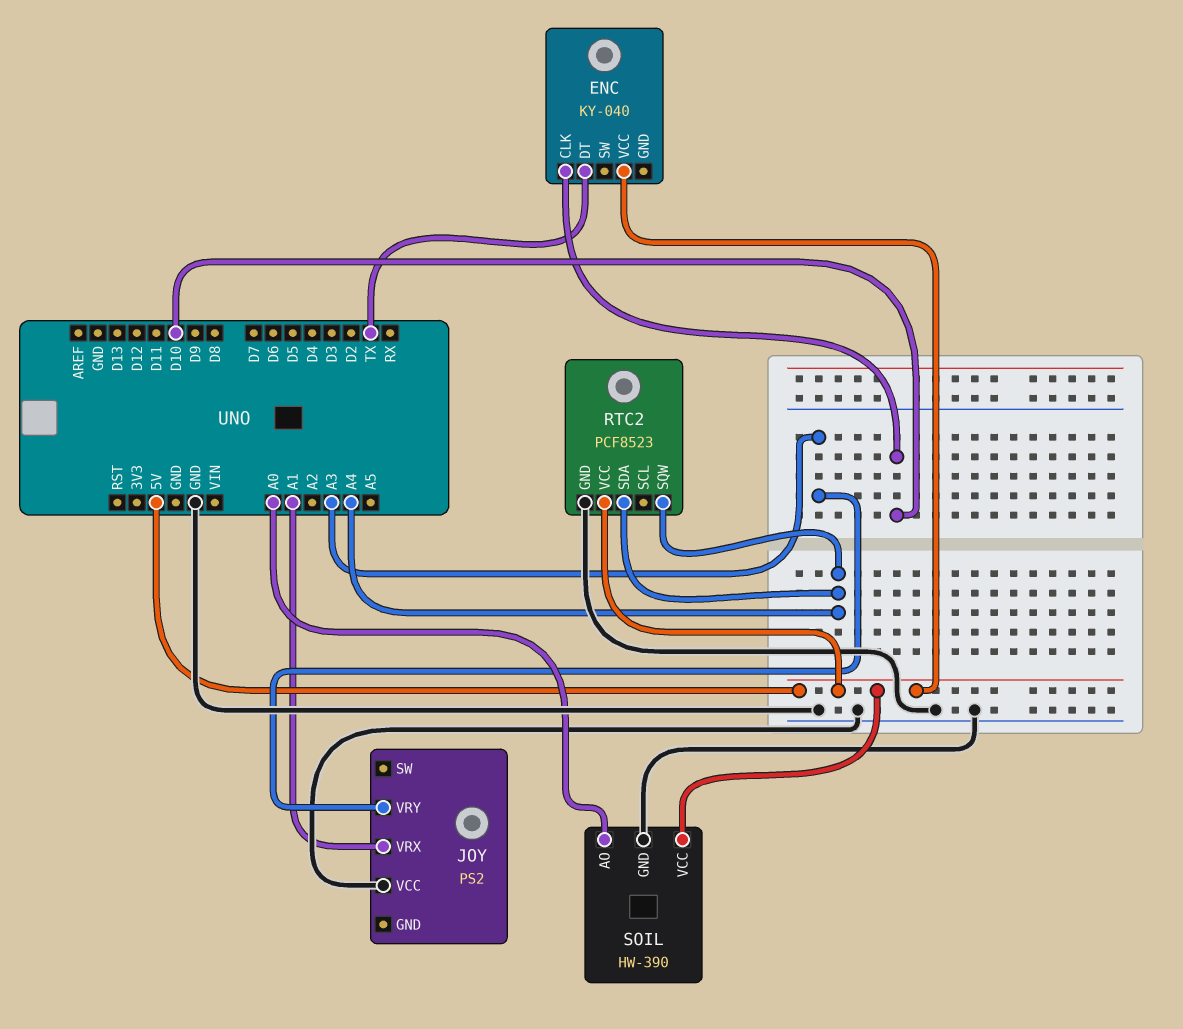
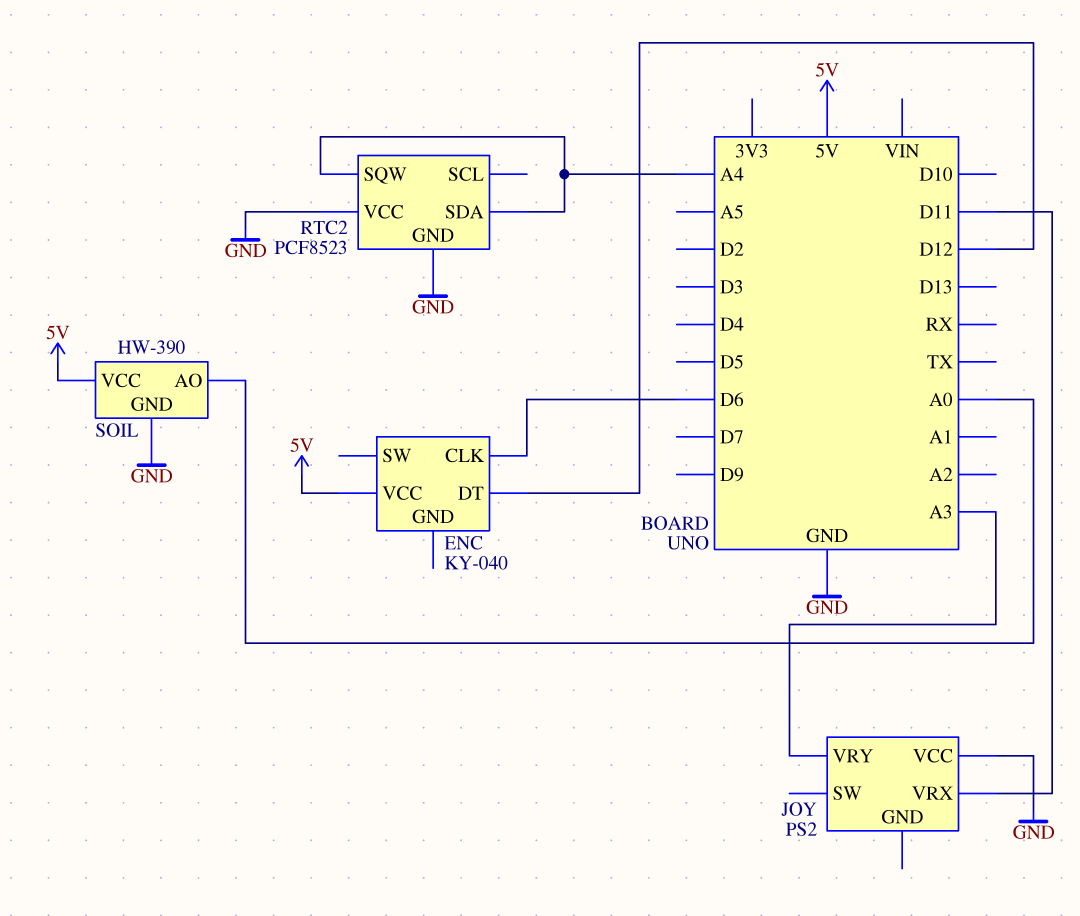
ENC pin CLK: D10 -> D6
ENC pin DT: TX -> D12
JOY pin VRX: A1 -> D11
RTC2 pin VCC: 5V -> GND

